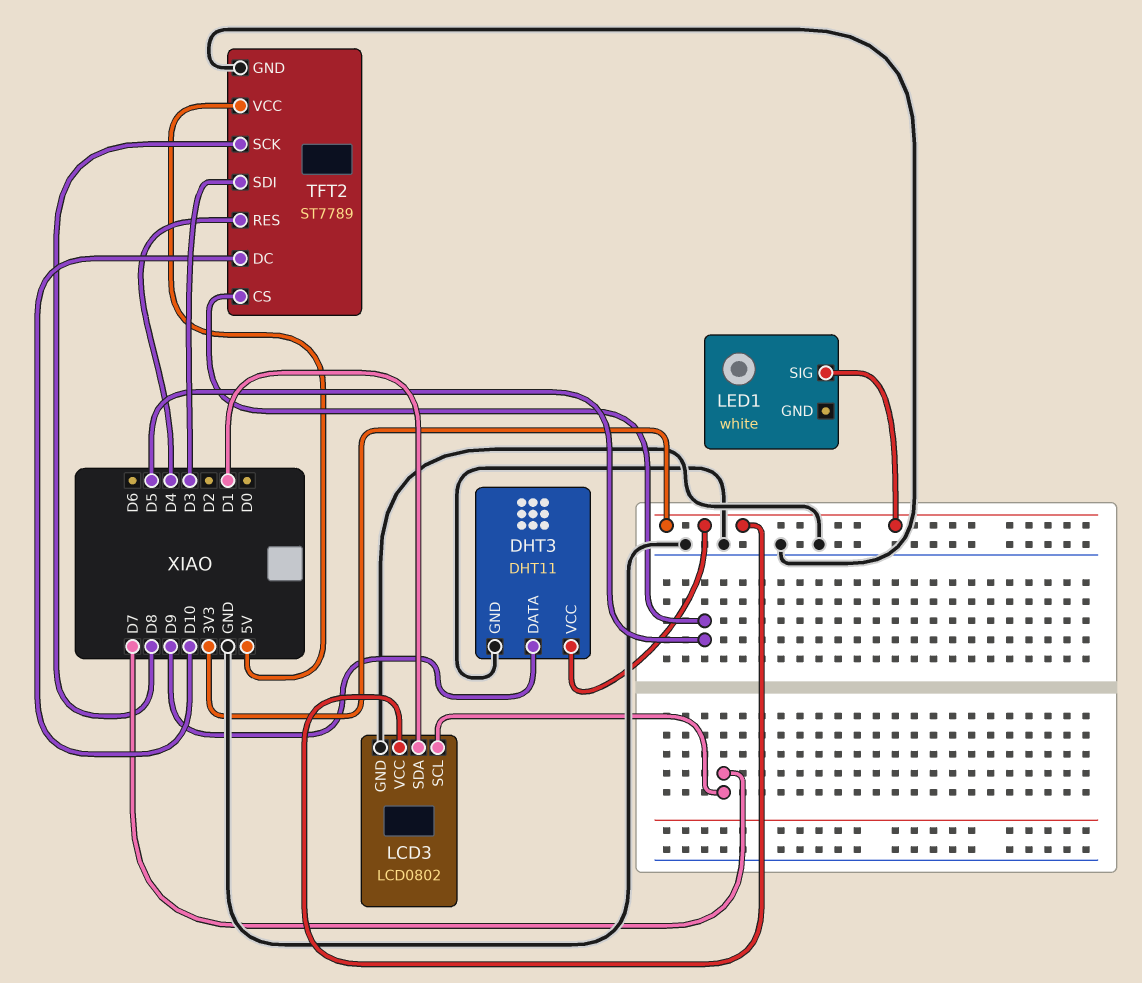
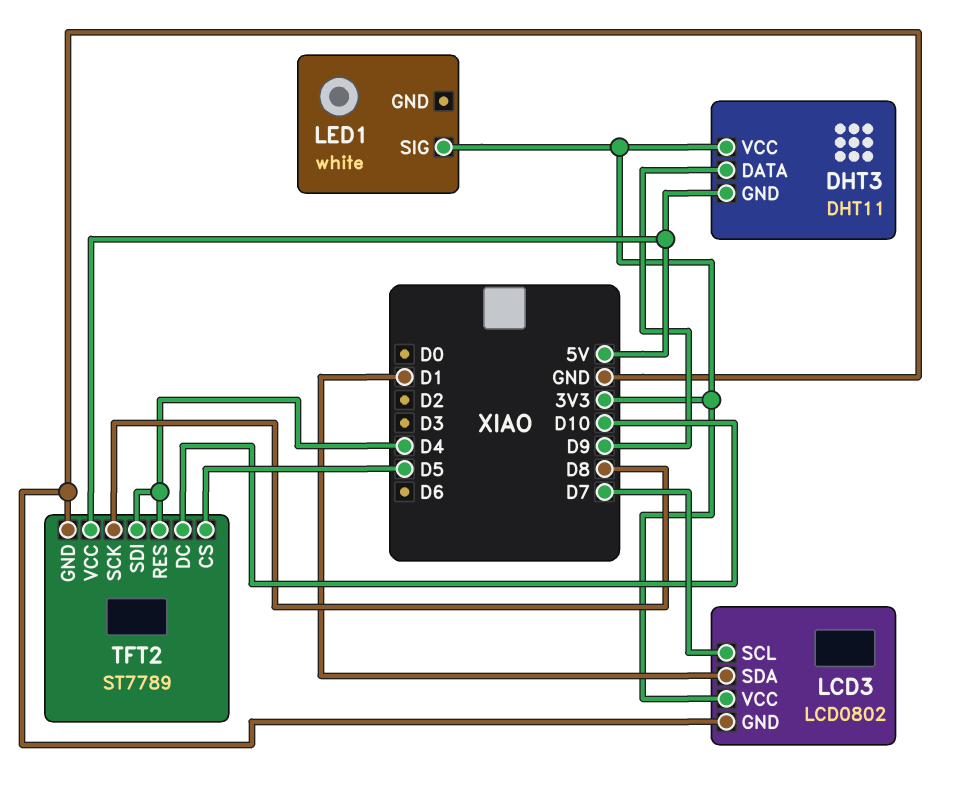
DHT3 pin GND: GND -> 5V
TFT2 pin SDI: D3 -> D4

